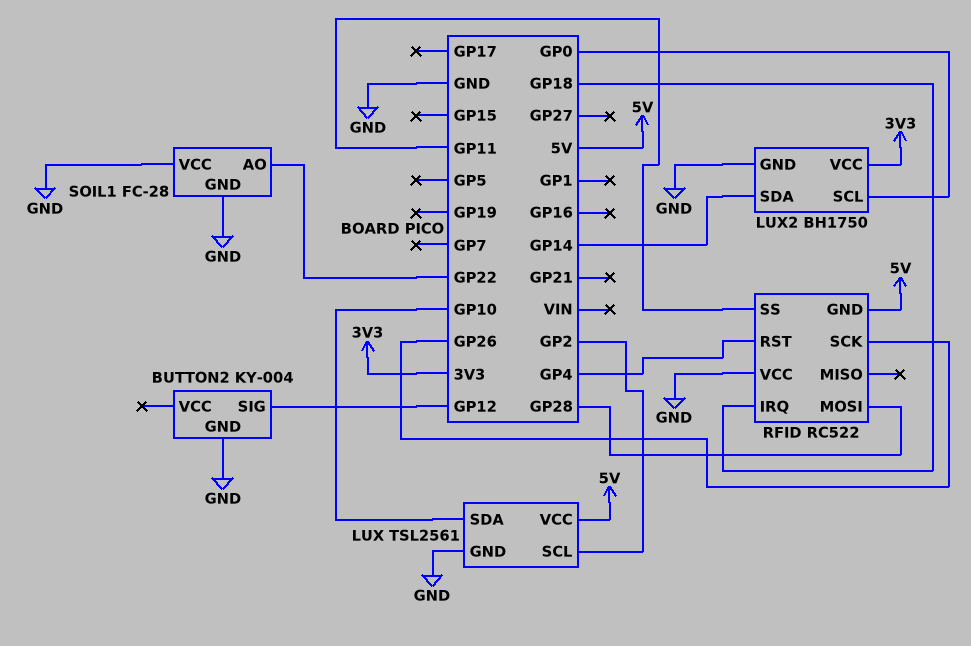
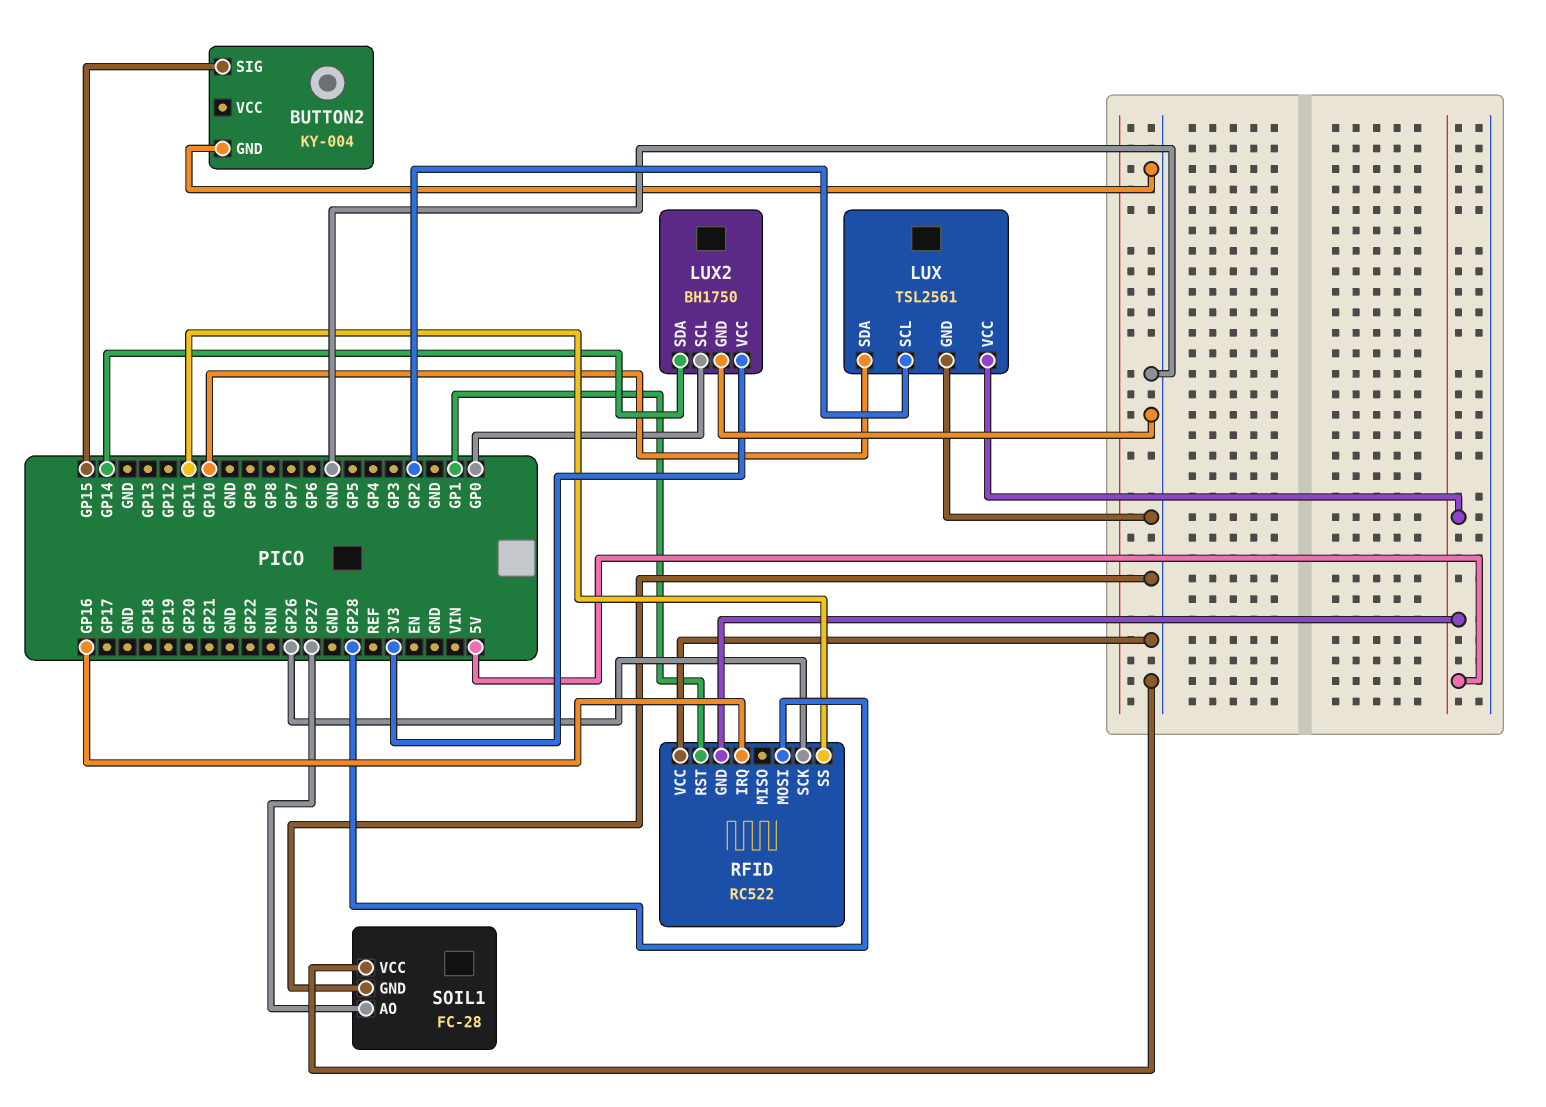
BUTTON2 pin SIG: GP12 -> GP15
RFID pin IRQ: GP18 -> GP16
RFID pin RST: GP4 -> GP1
SOIL1 pin AO: GP22 -> GP27

